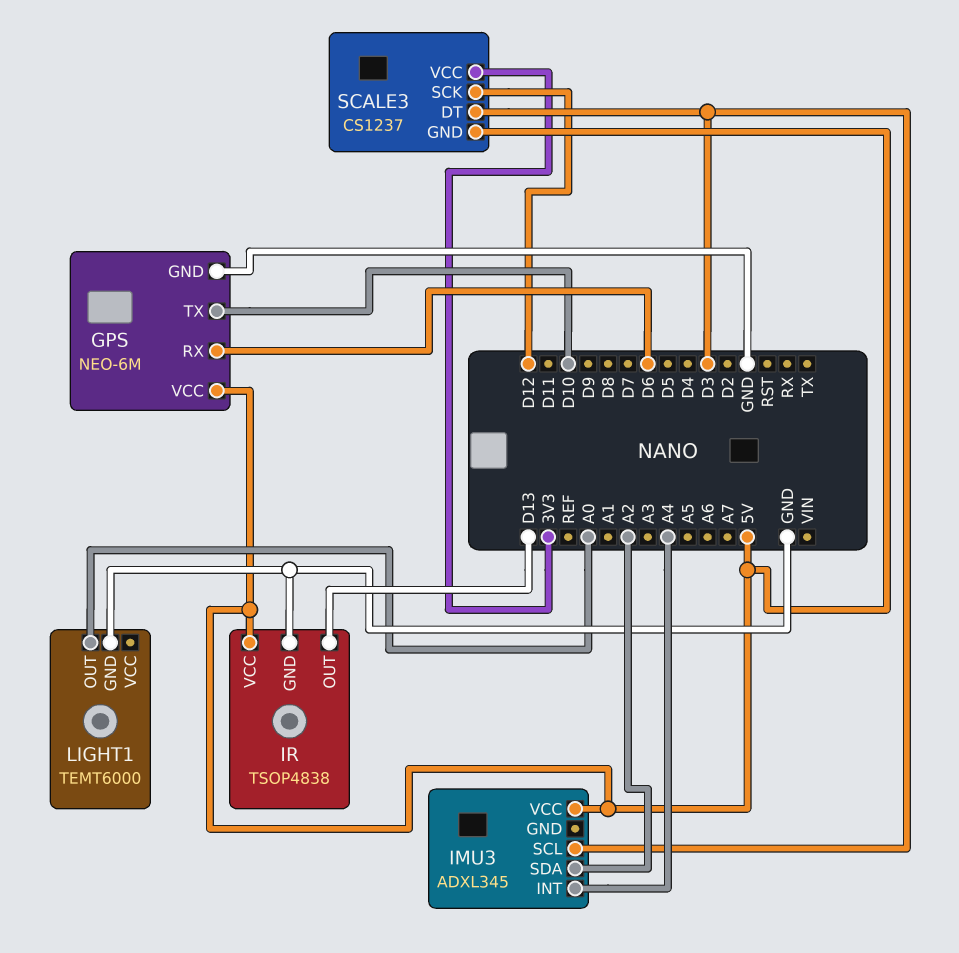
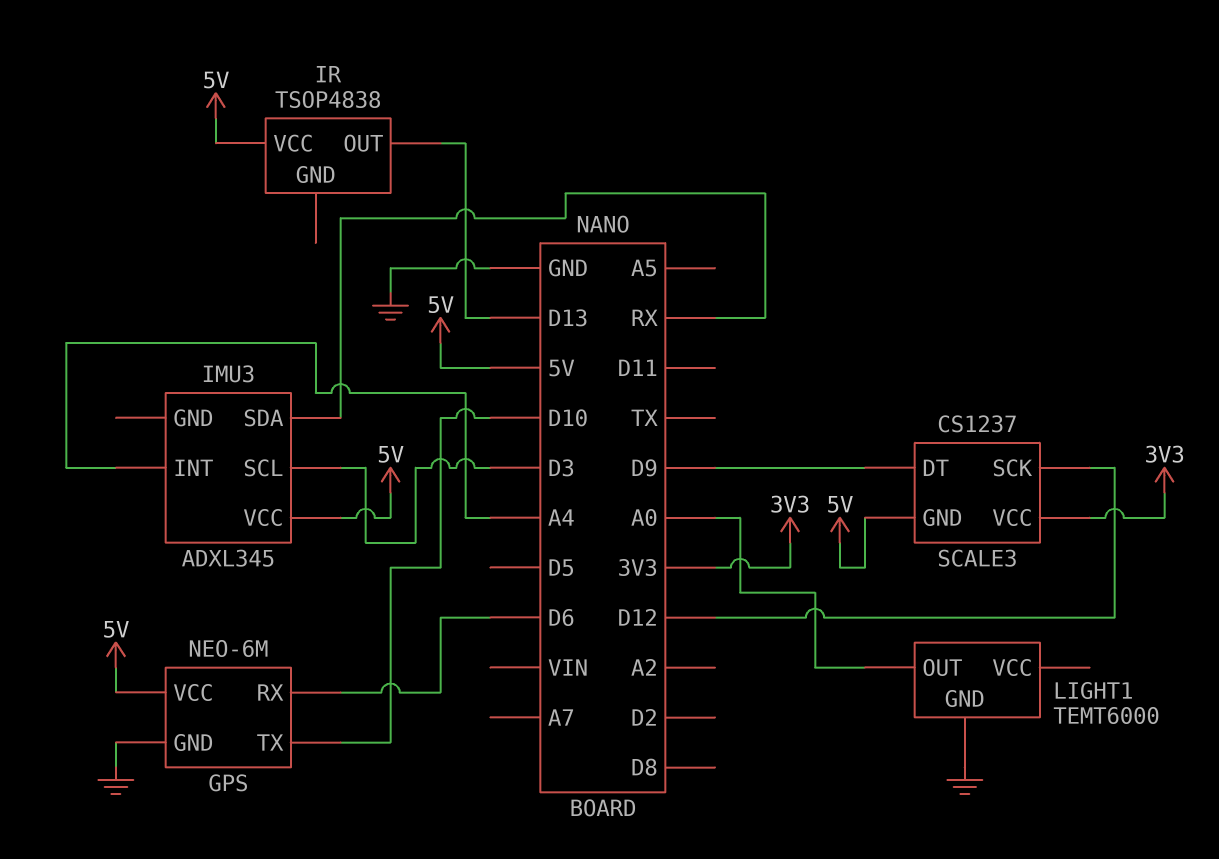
IMU3 pin SDA: A2 -> RX
IR pin GND: GND -> none
SCALE3 pin DT: D3 -> D9

